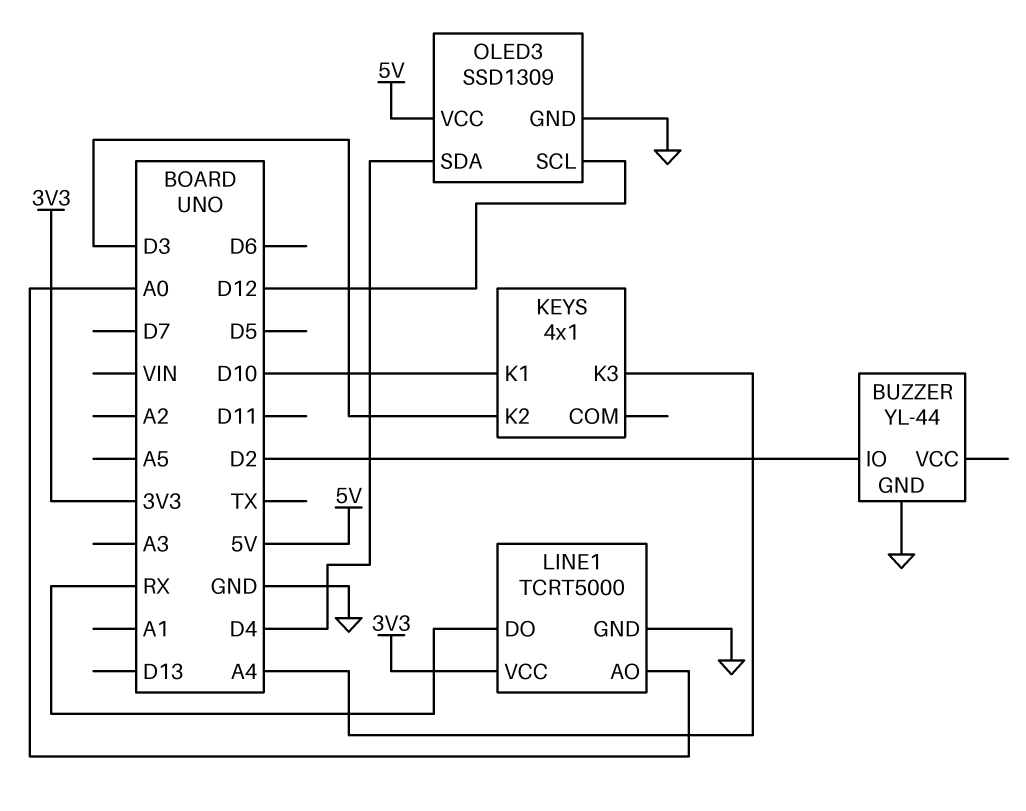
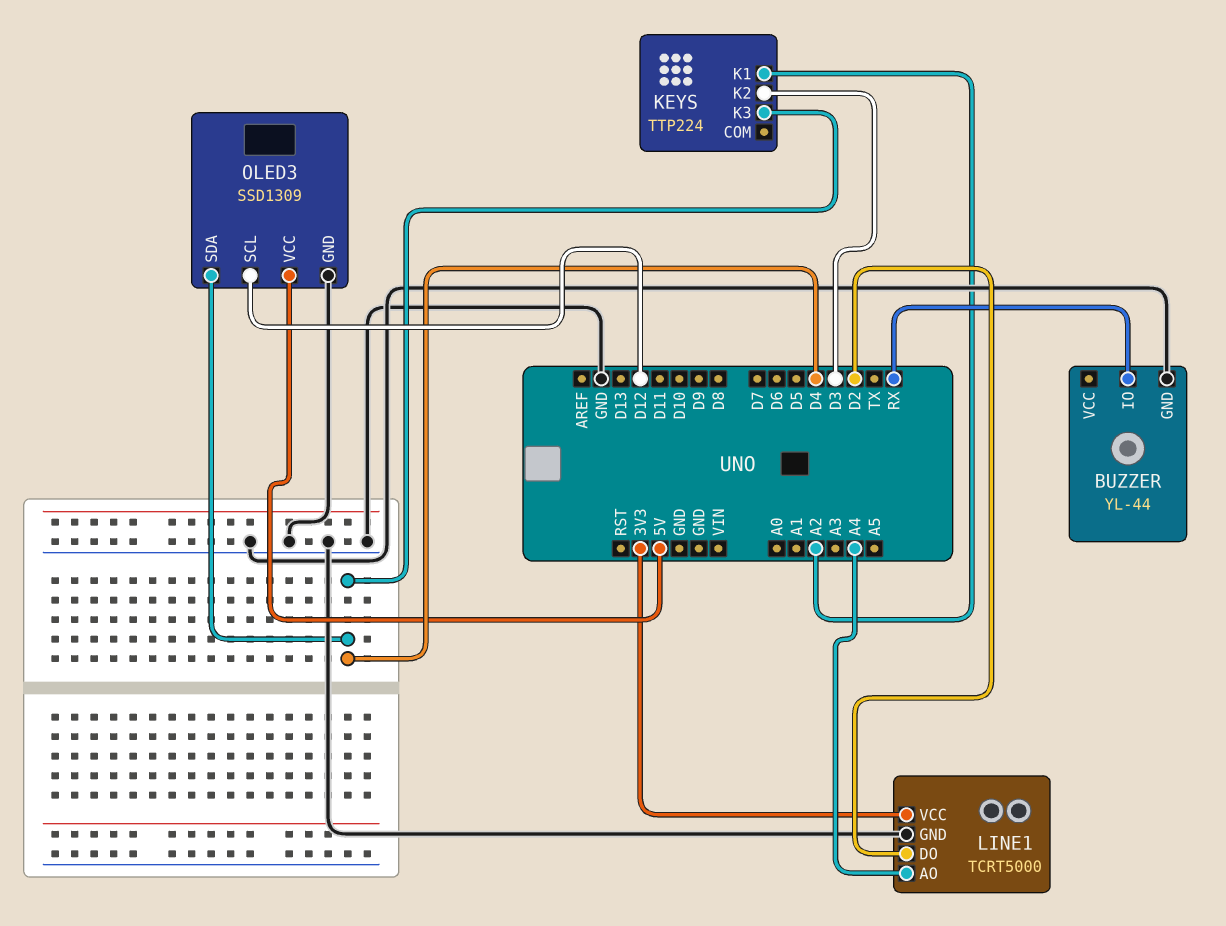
BUZZER pin IO: D2 -> RX
KEYS: 4x1 -> TTP224
KEYS pin K1: D10 -> A2
KEYS pin K3: A4 -> D4
LINE1 pin AO: A0 -> A4
LINE1 pin DO: RX -> D2

